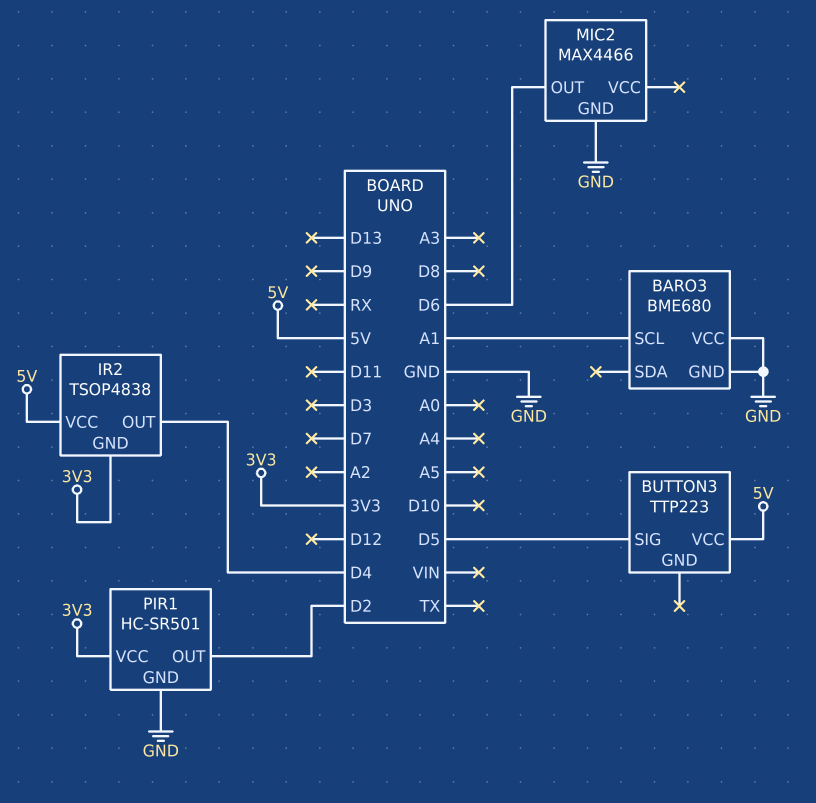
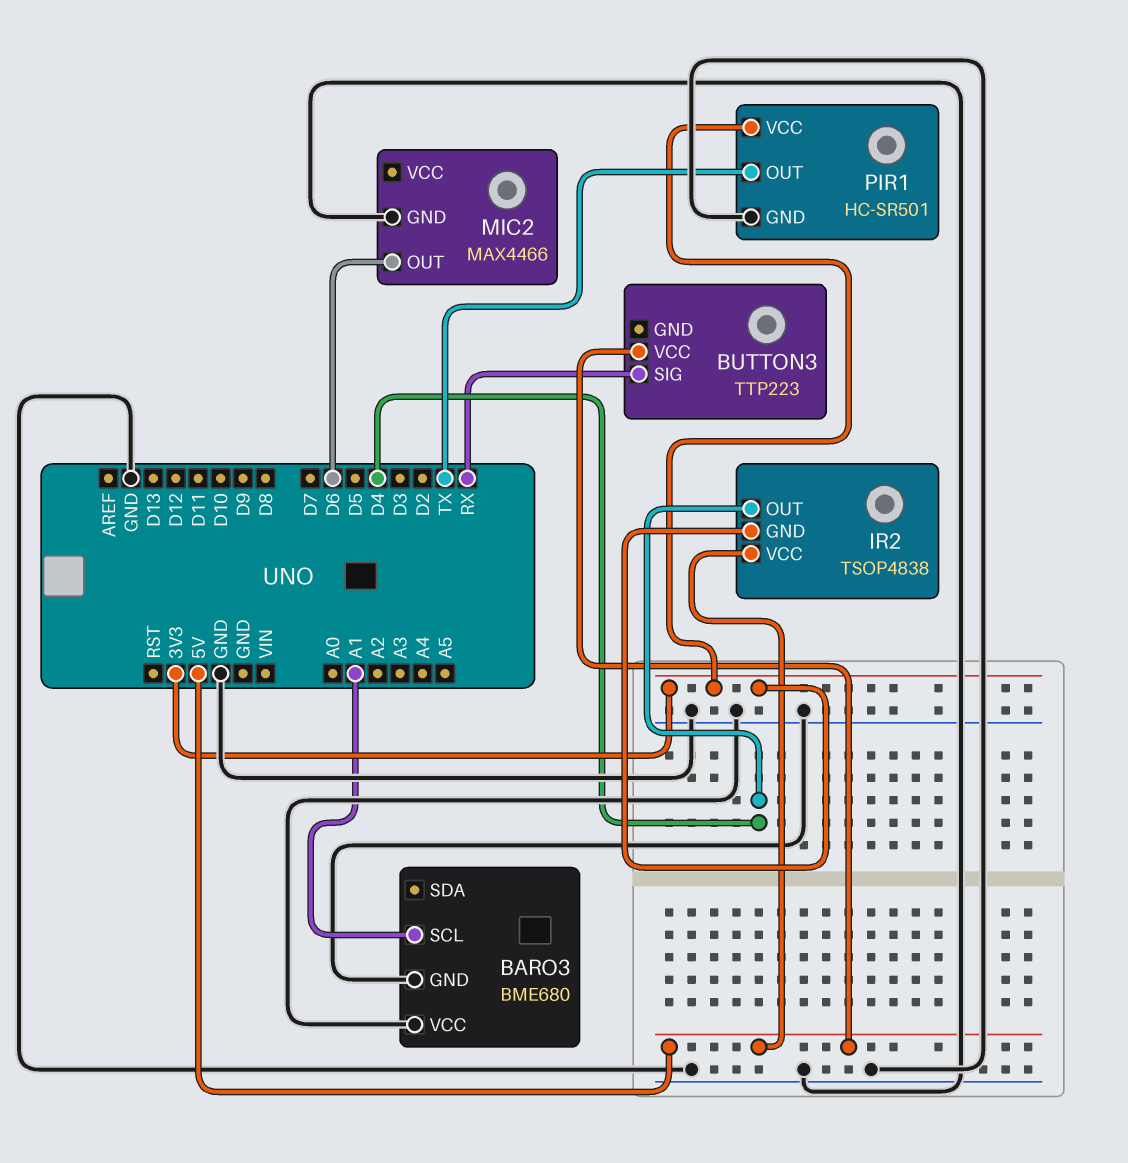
BUTTON3 pin SIG: D5 -> RX
PIR1 pin OUT: D2 -> TX

